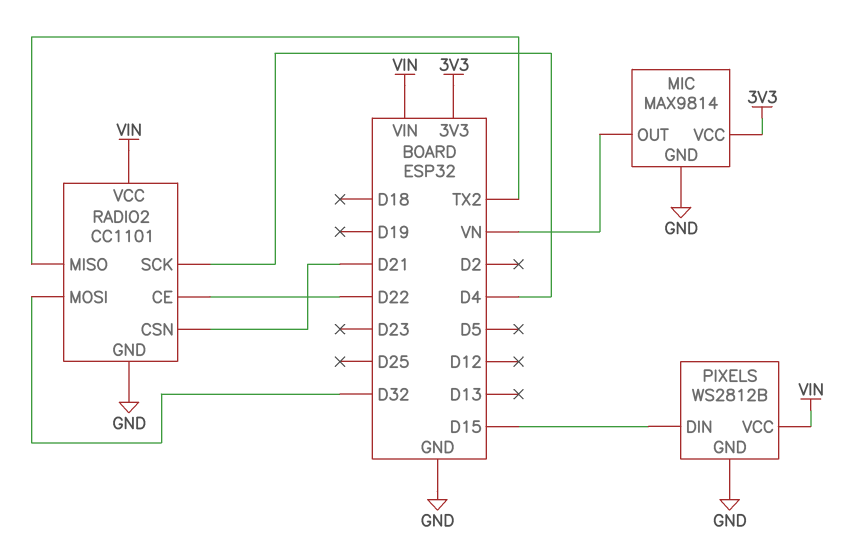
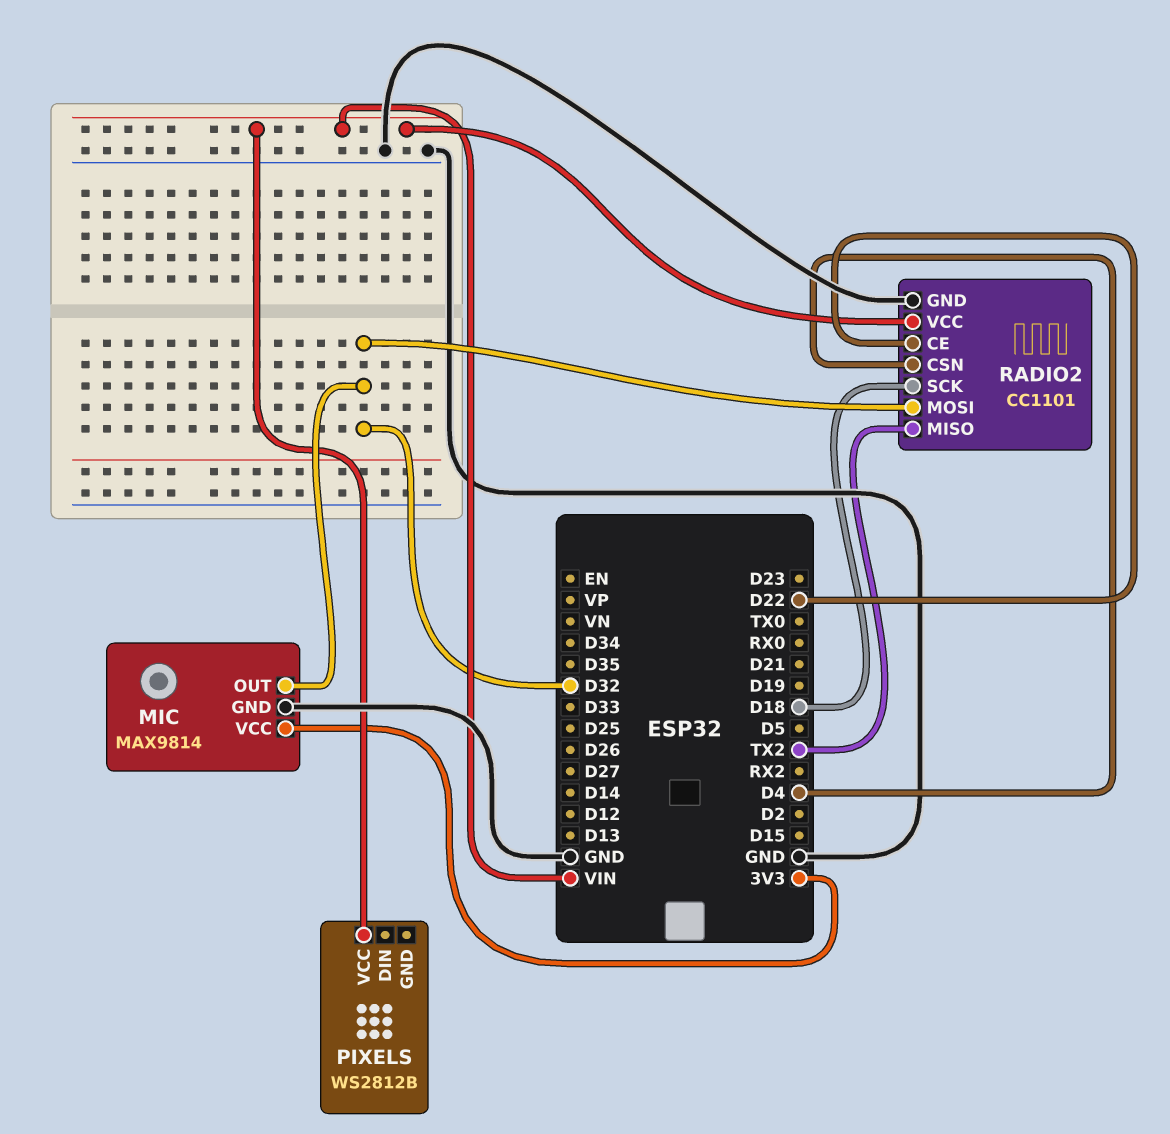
MIC pin OUT: VN -> D32
PIXELS pin DIN: D15 -> none
PIXELS pin GND: GND -> none
RADIO2 pin CSN: D21 -> D4
RADIO2 pin SCK: D4 -> D18

